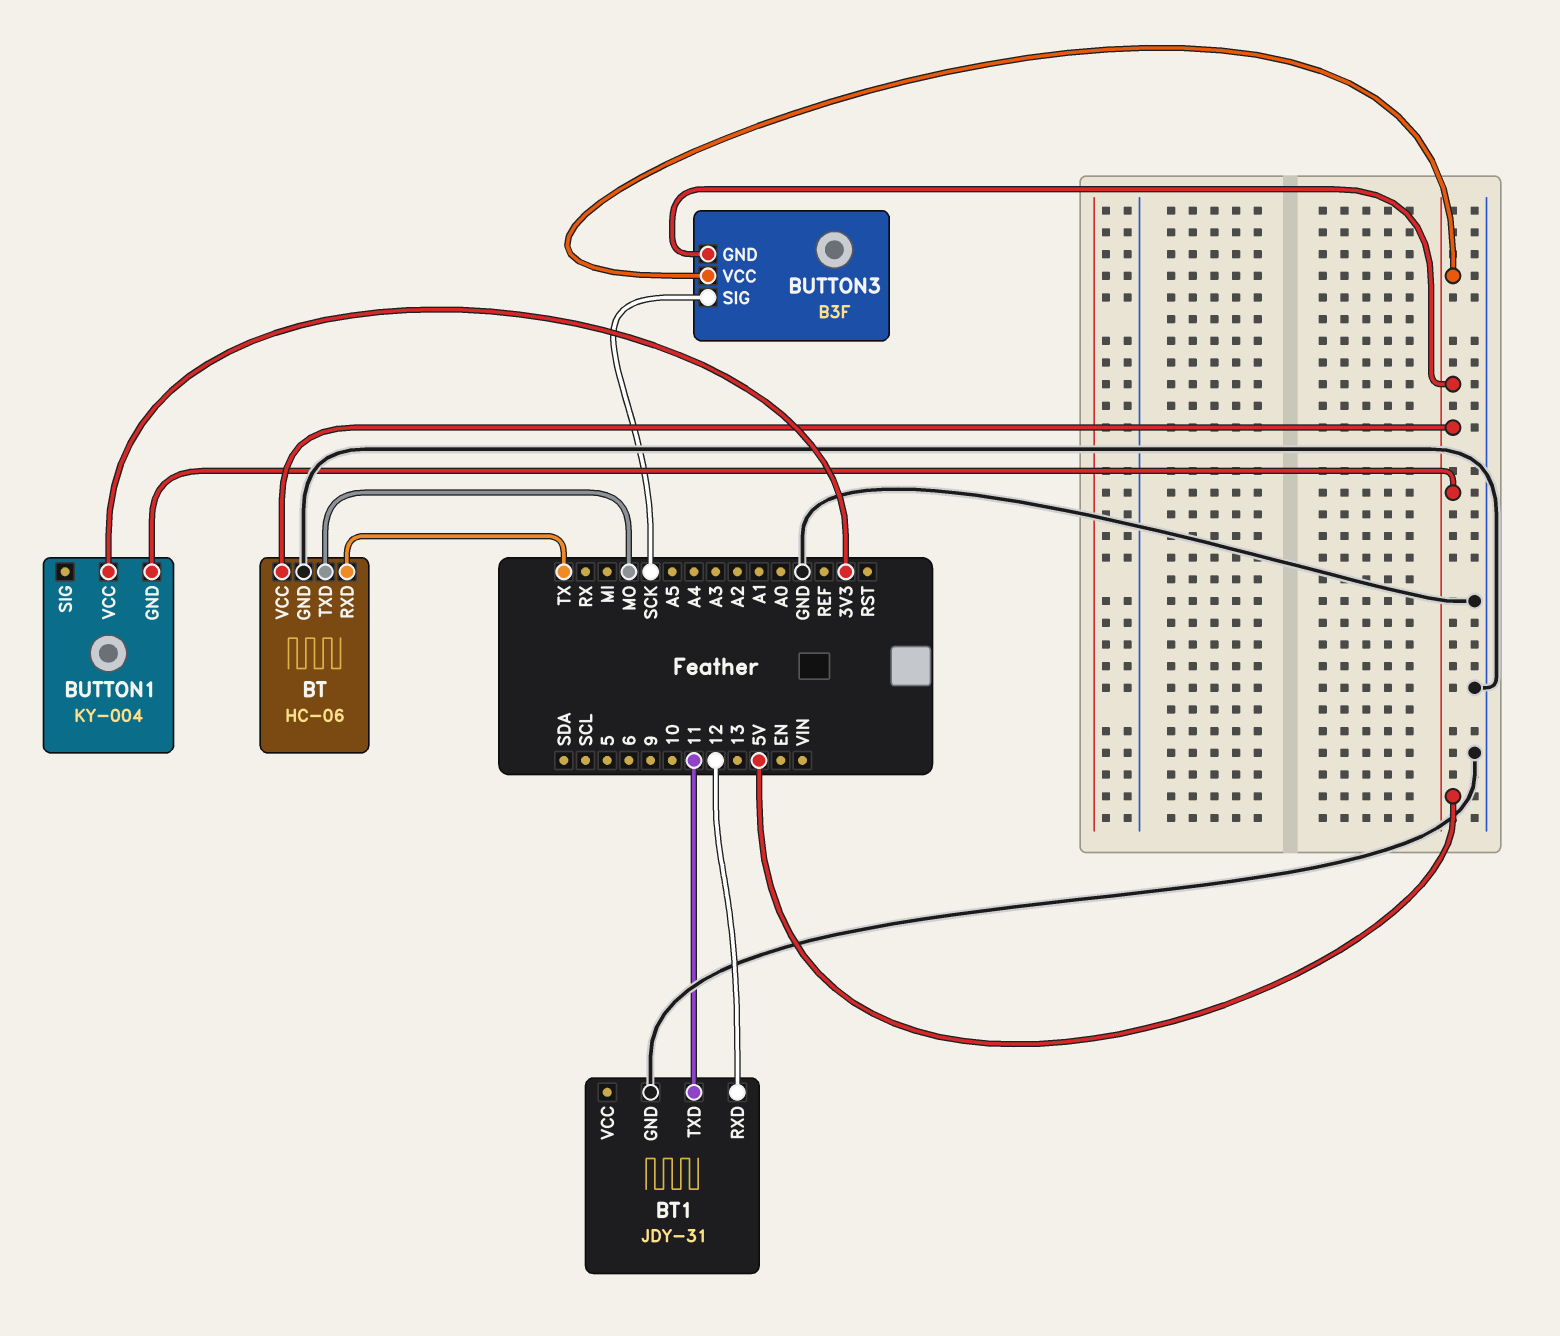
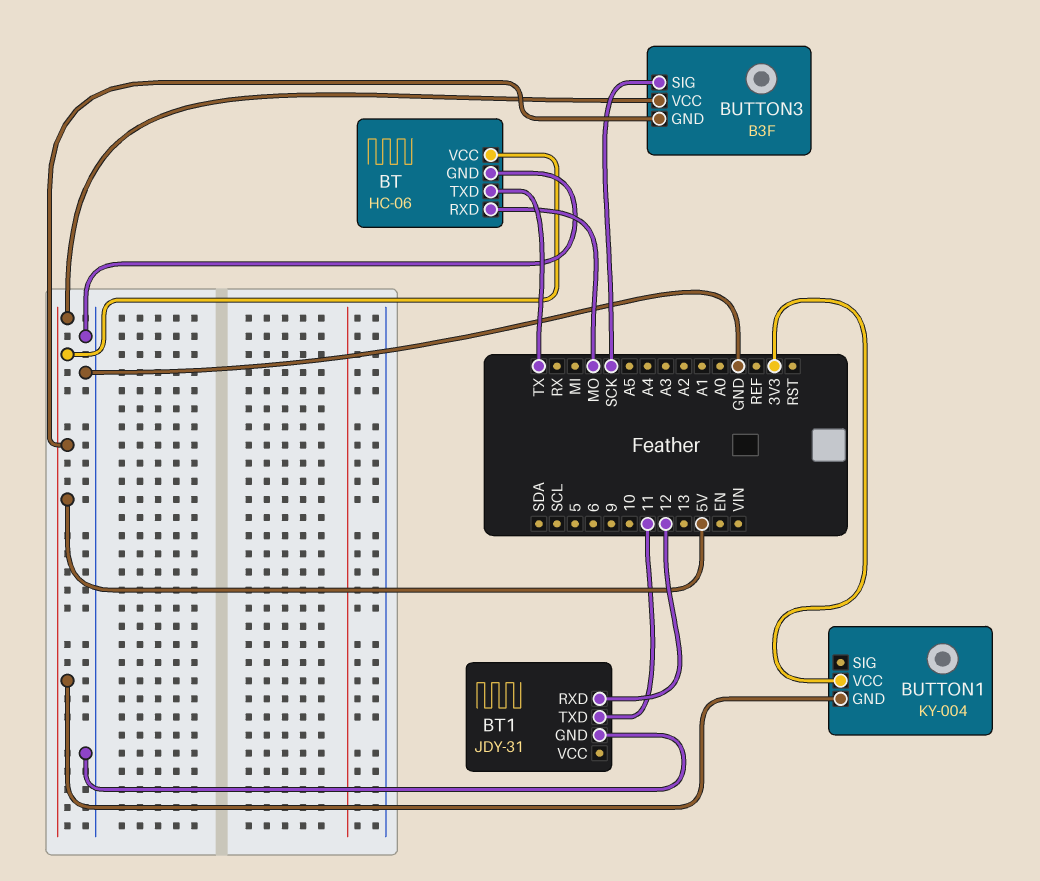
BT pin RXD: TX -> MO
BT pin TXD: MO -> TX

